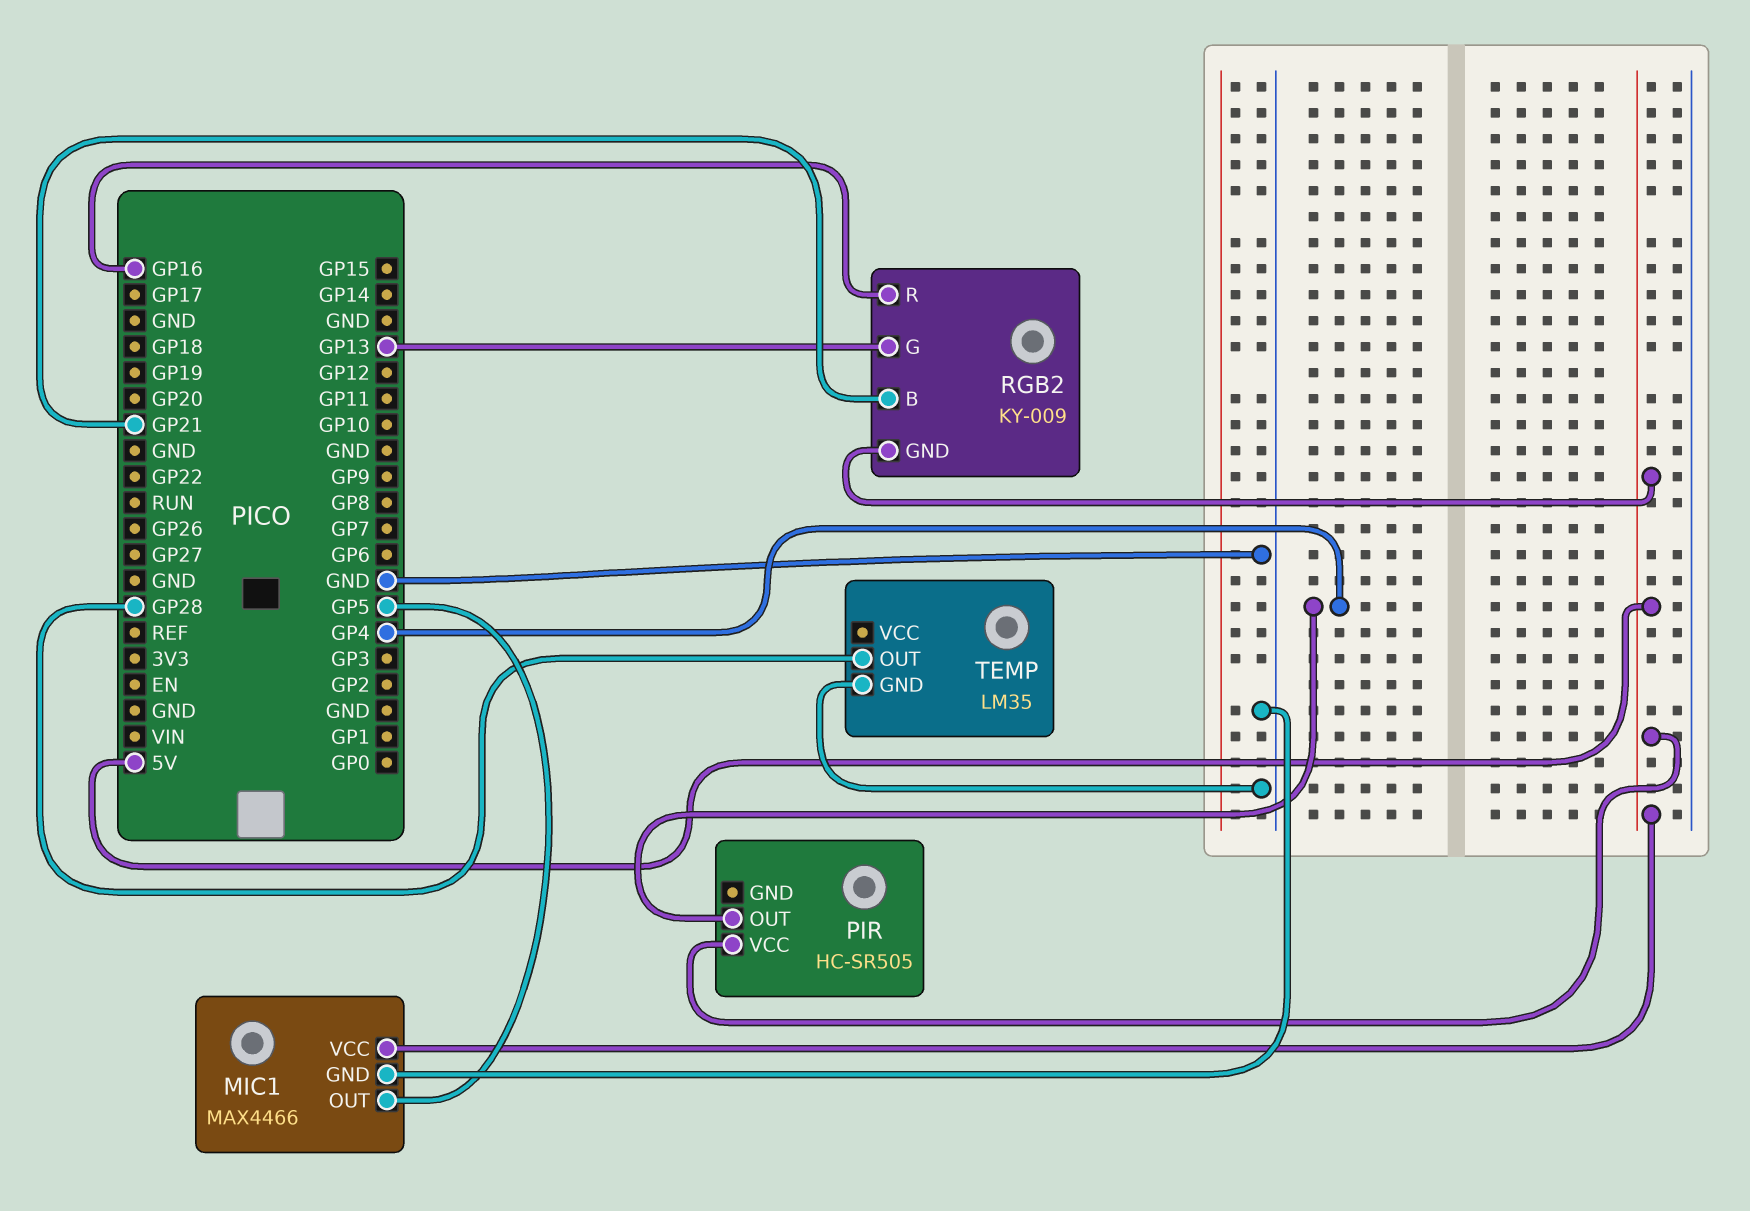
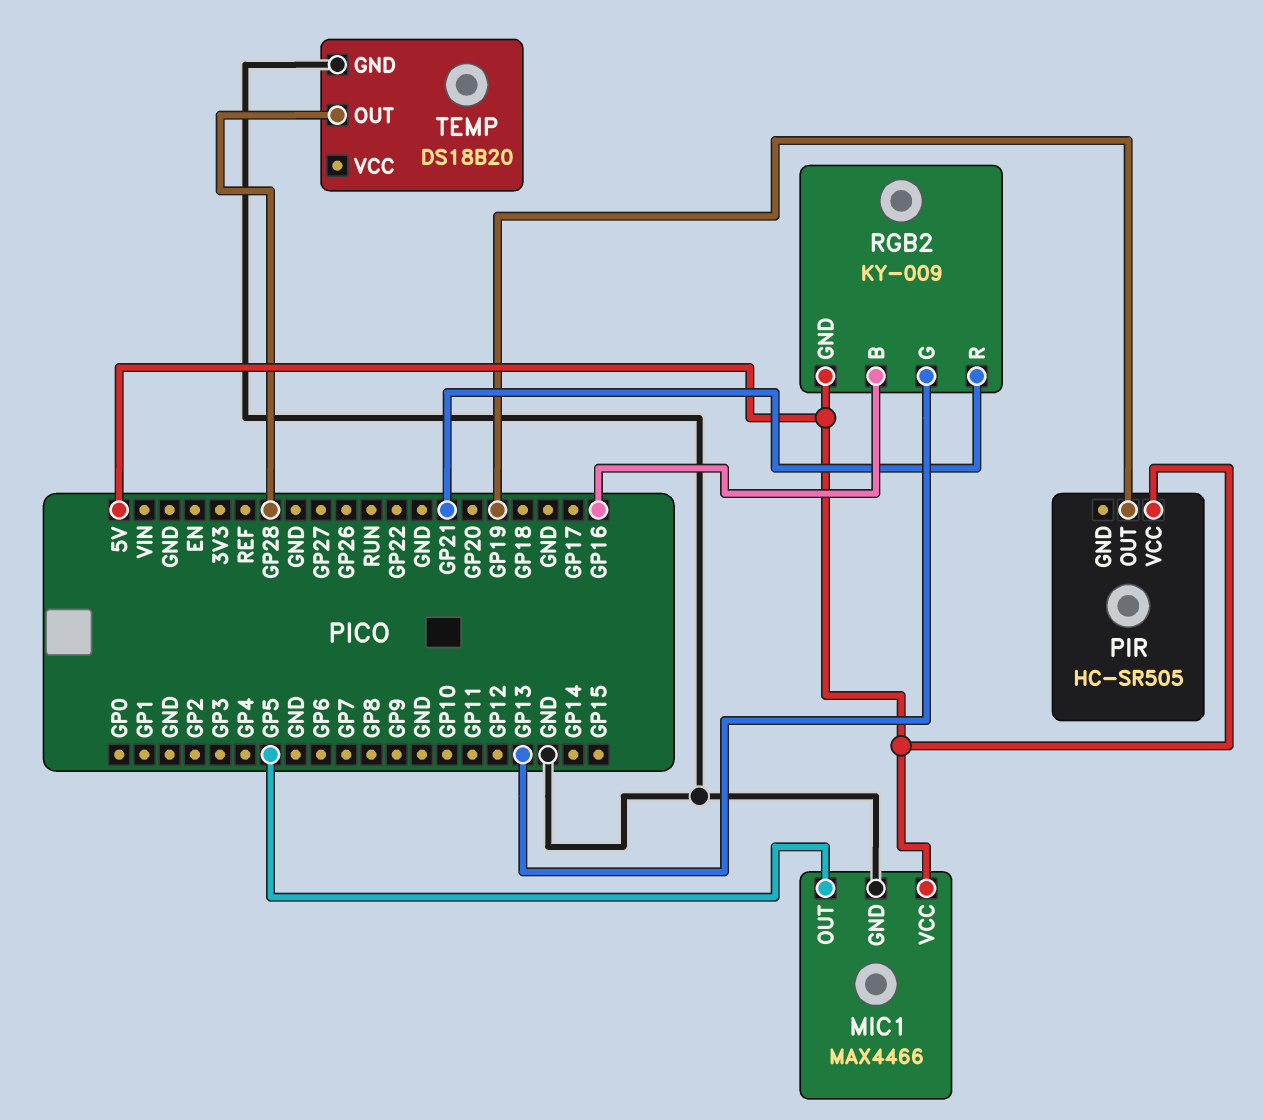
PIR pin OUT: GP4 -> GP19
RGB2 pin B: GP21 -> GP16
RGB2 pin R: GP16 -> GP21
TEMP: LM35 -> DS18B20

